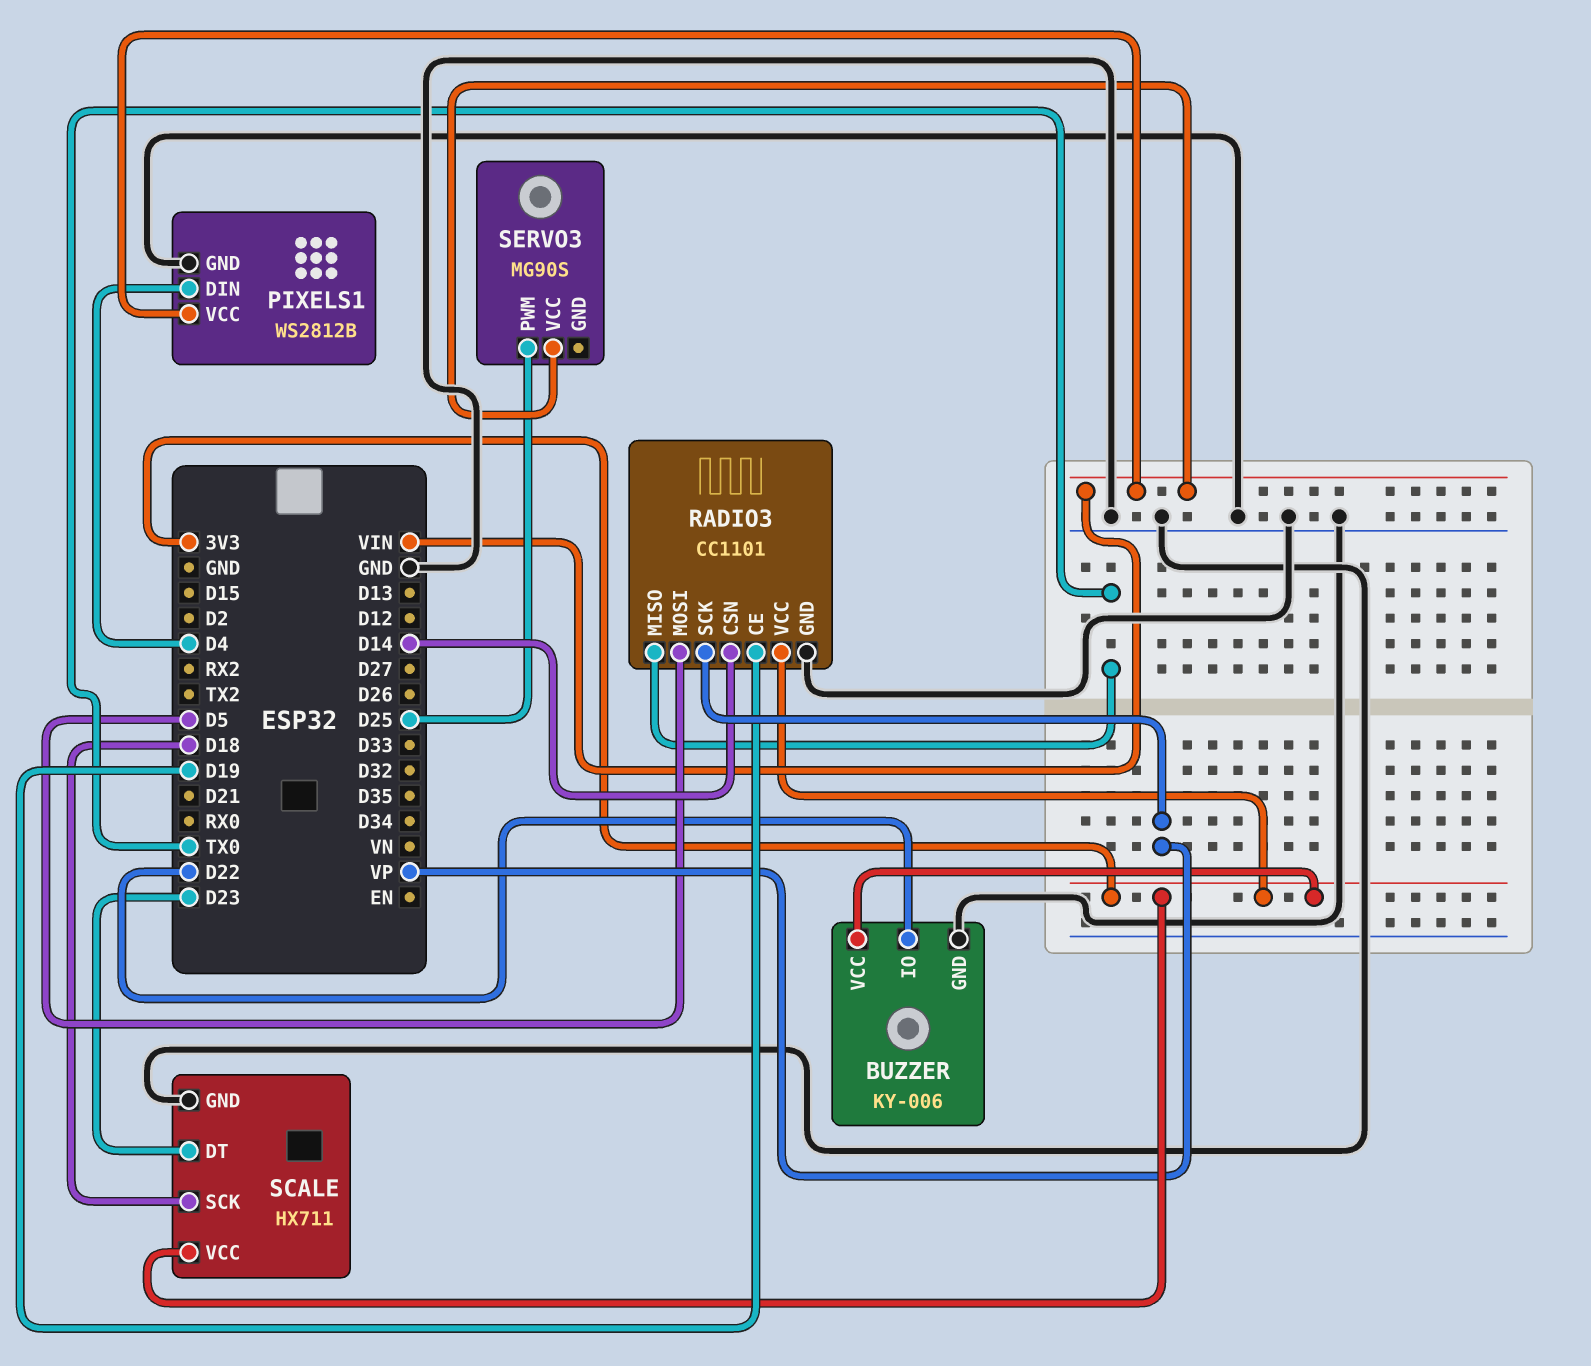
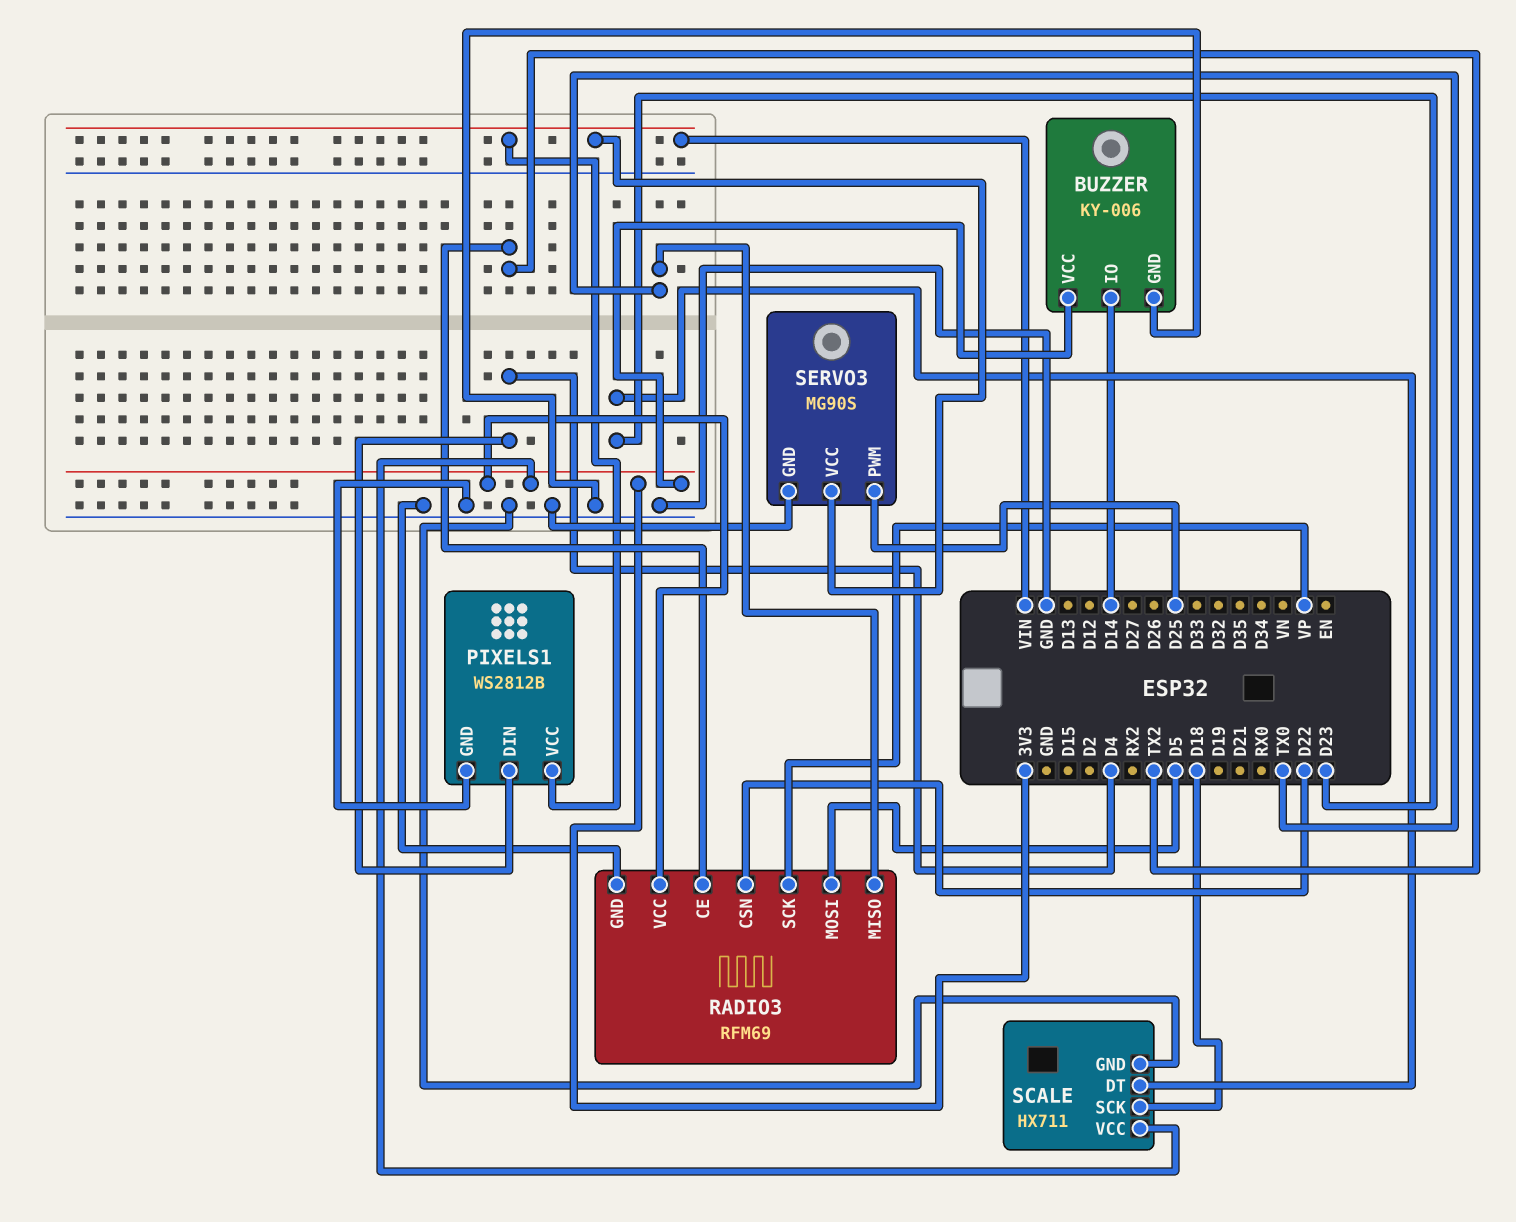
BUZZER pin IO: D22 -> D14
RADIO3: CC1101 -> RFM69
RADIO3 pin CE: D19 -> TX2
RADIO3 pin CSN: D14 -> D22
SERVO3 pin GND: none -> GND

